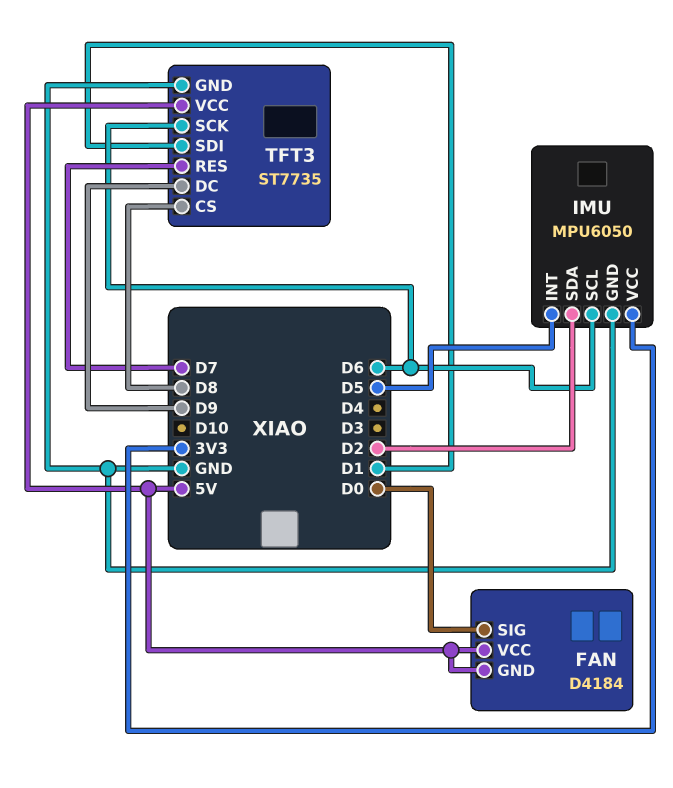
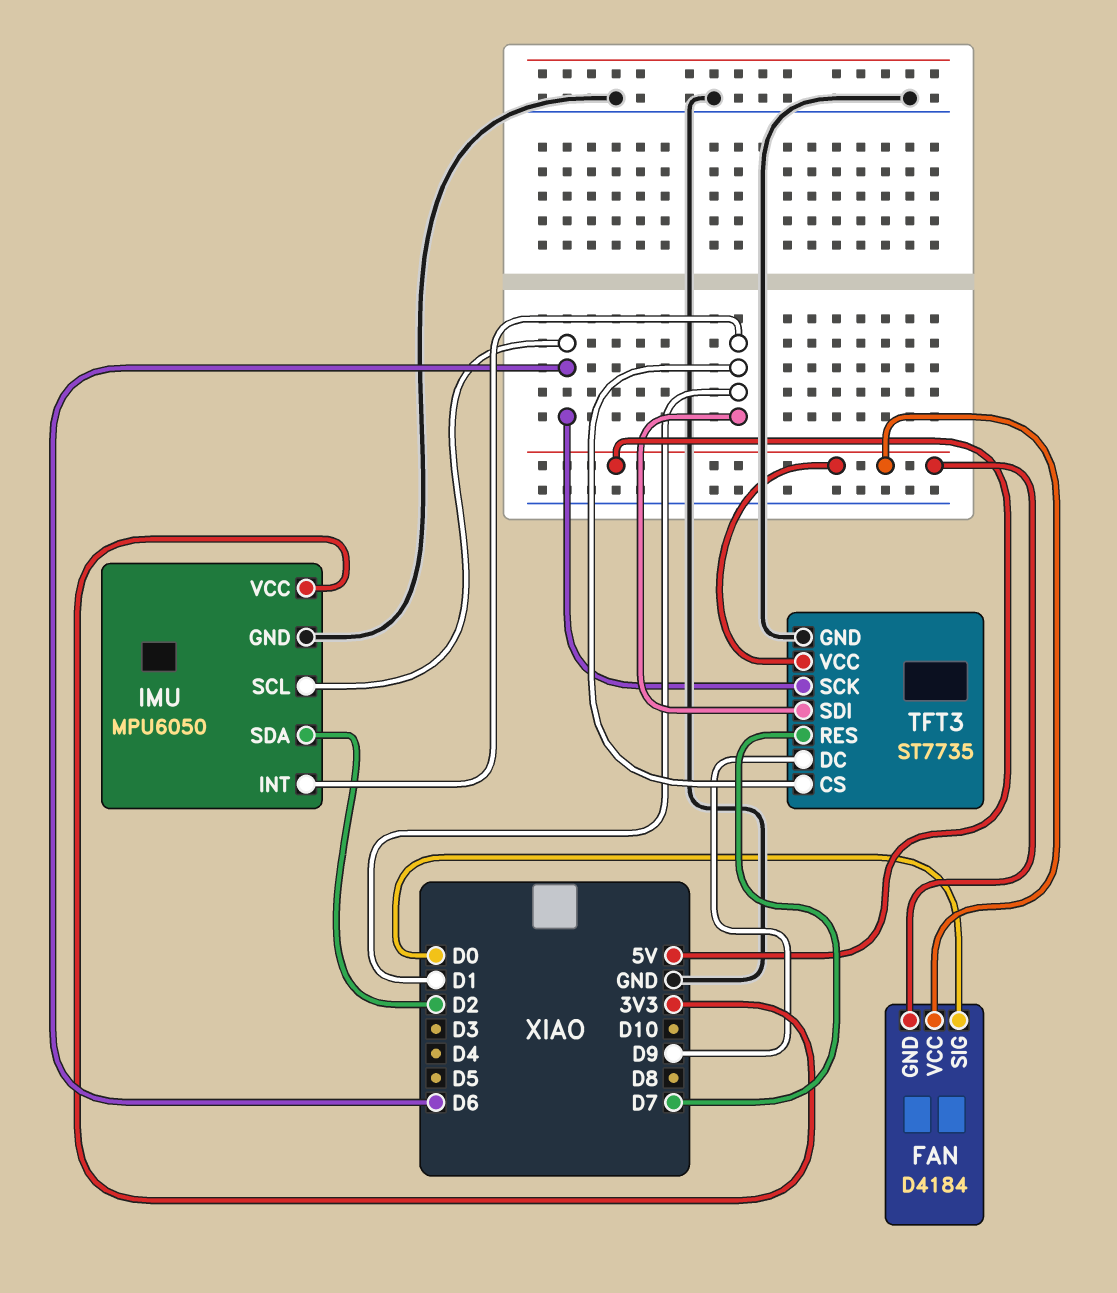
IMU pin INT: D5 -> D1
TFT3 pin CS: D8 -> D1

